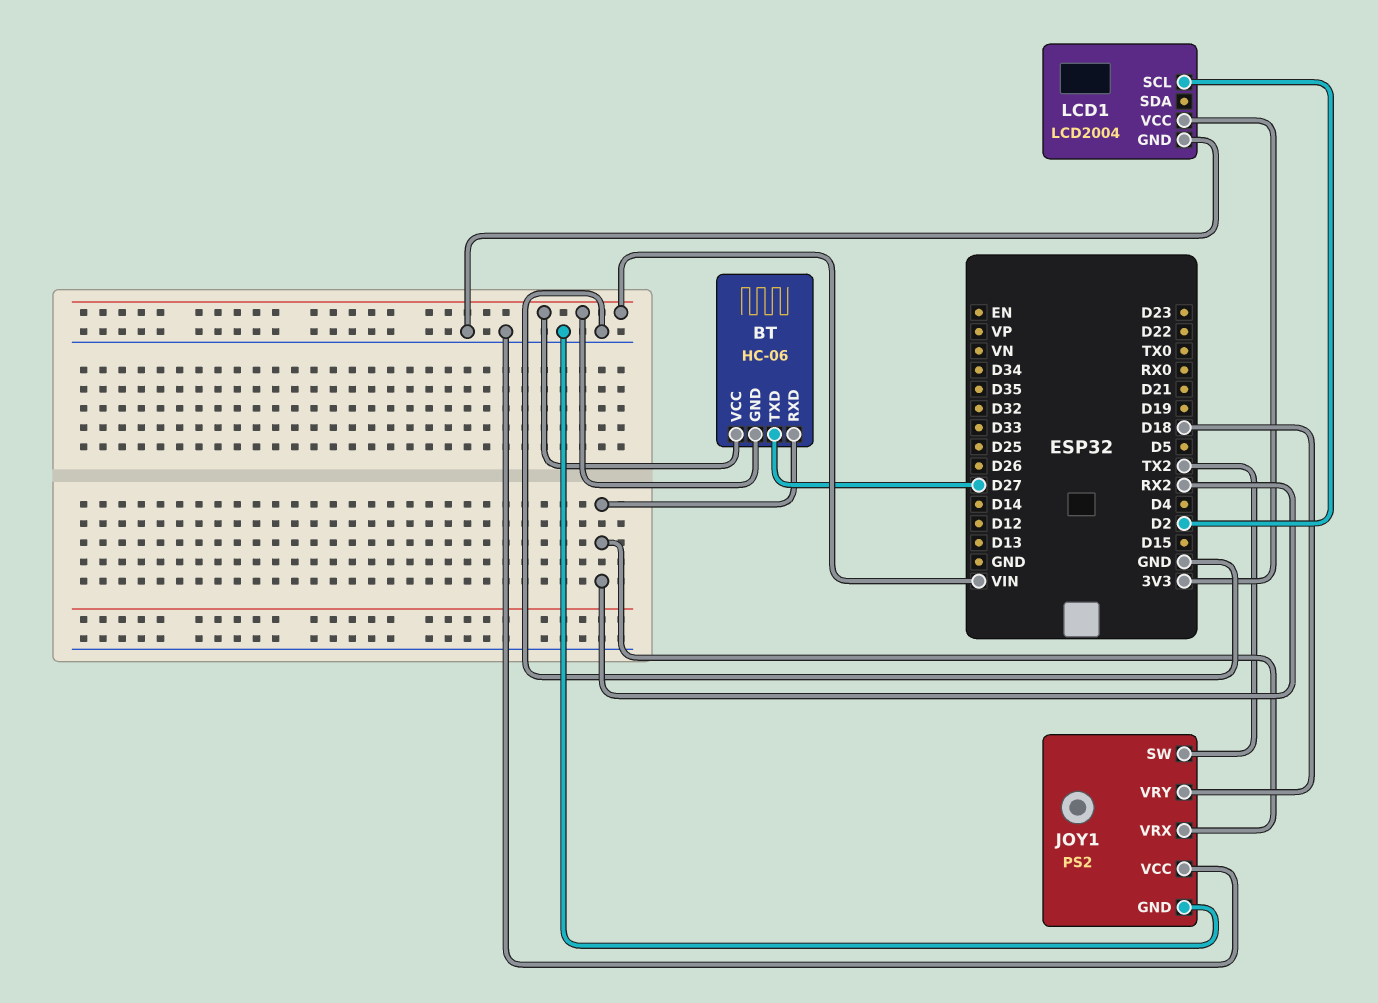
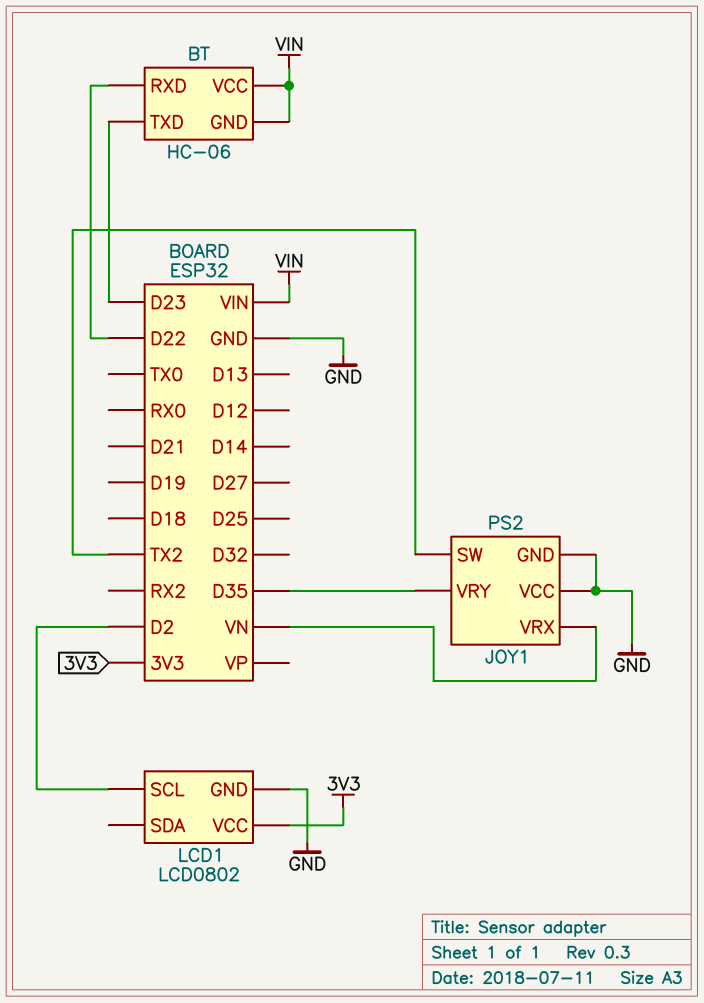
BT pin RXD: RX2 -> D22
BT pin TXD: D27 -> D23
JOY1 pin VRX: RX2 -> VN
JOY1 pin VRY: D18 -> D35
LCD1: LCD2004 -> LCD0802

